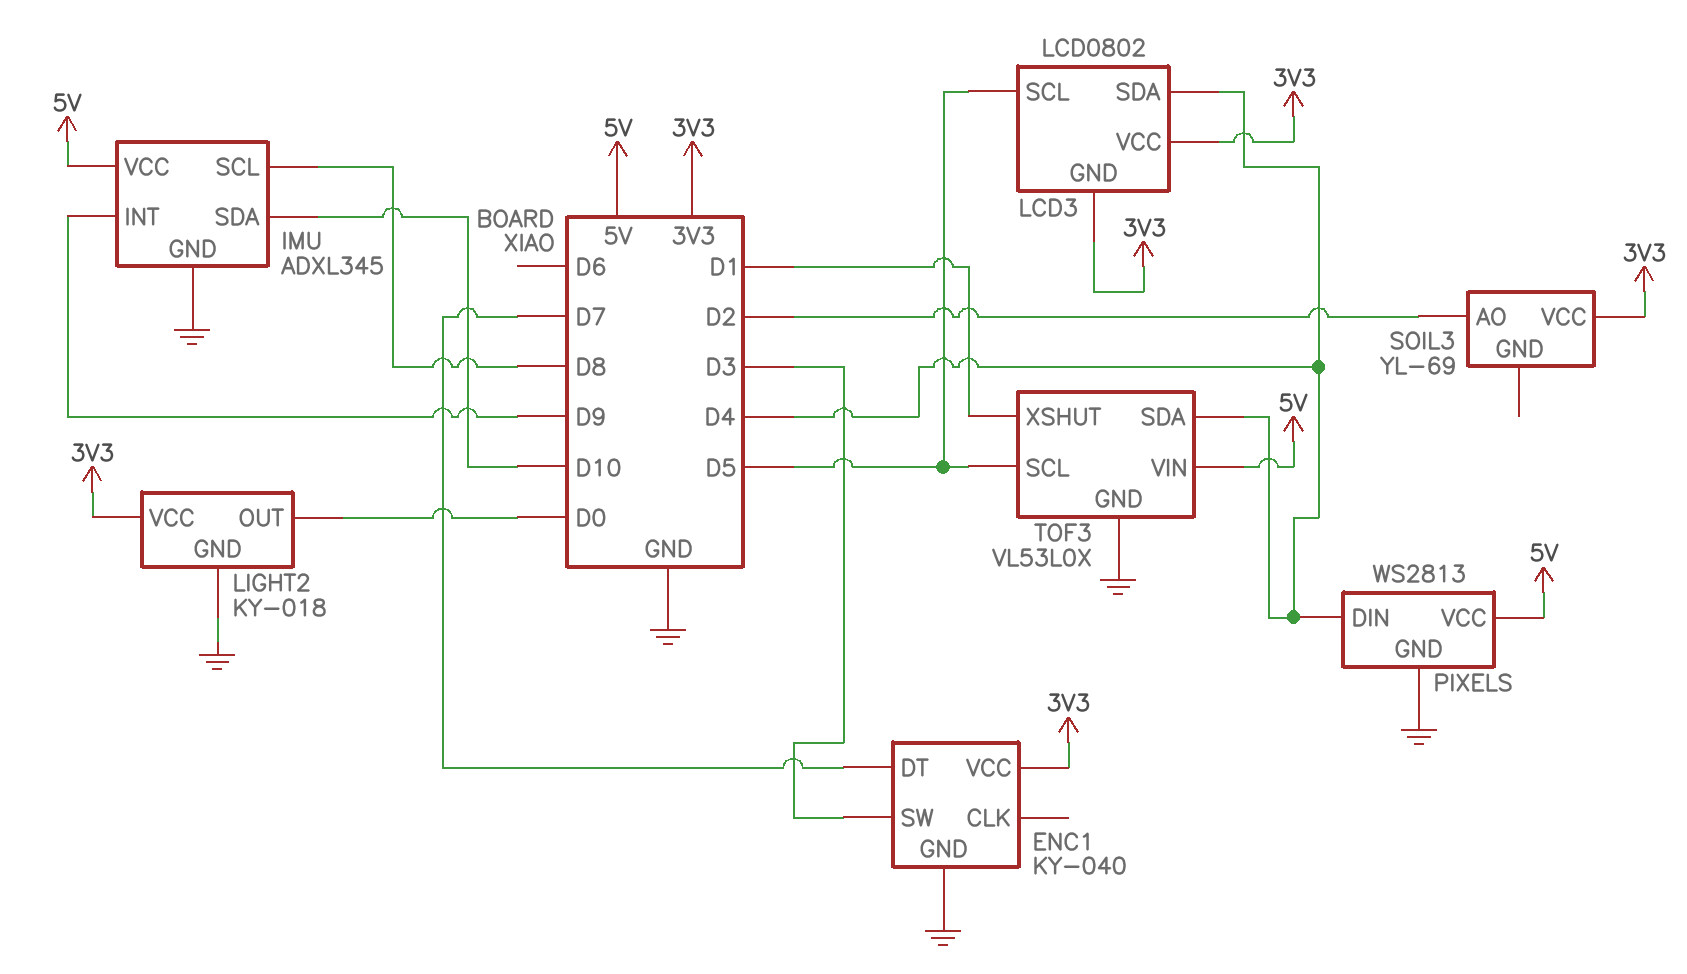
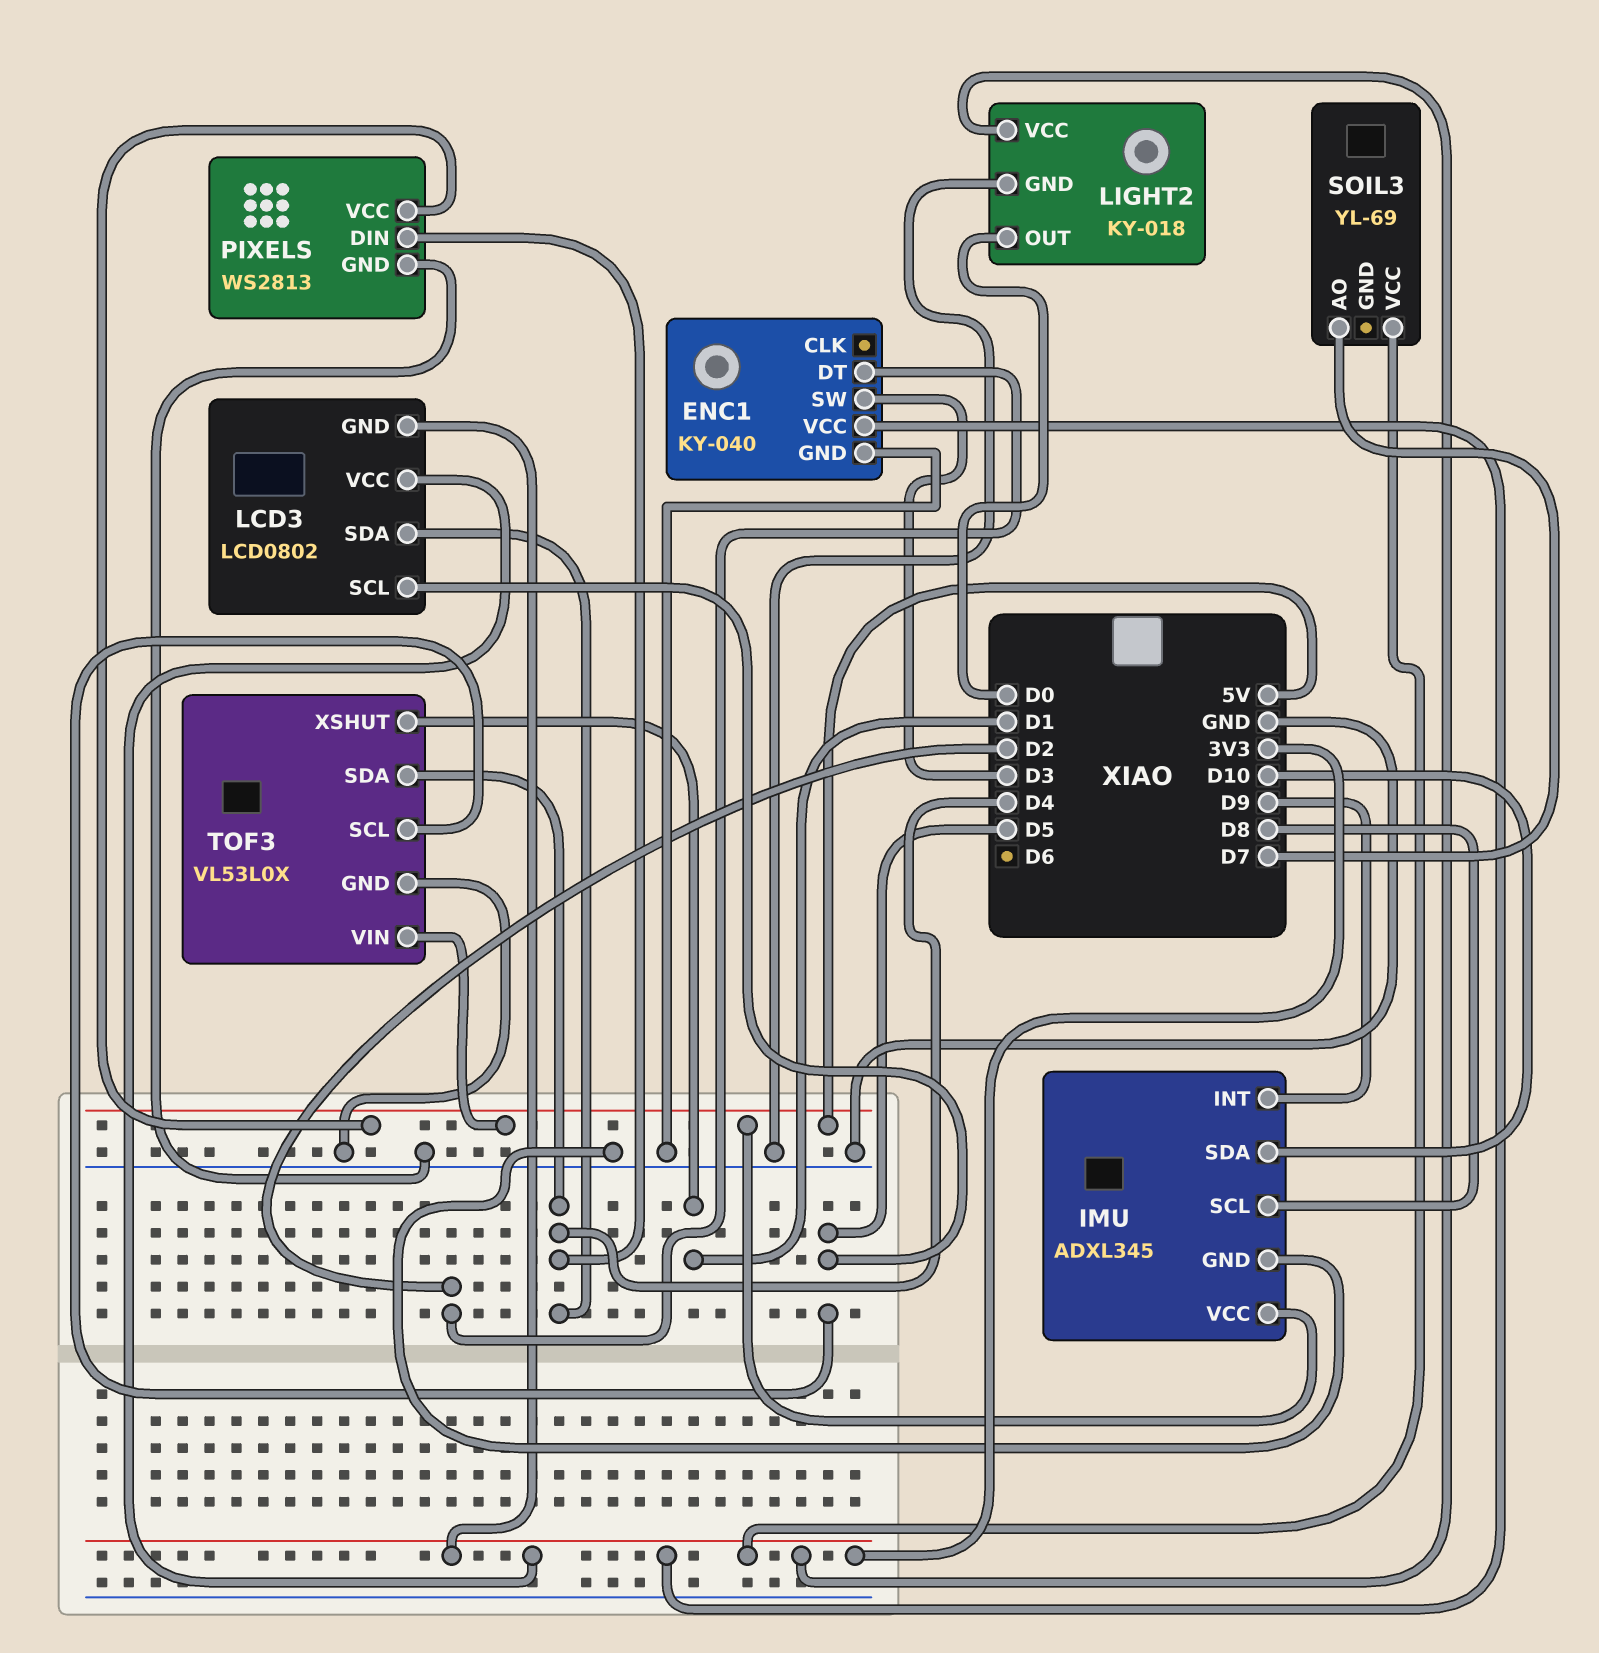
ENC1 pin DT: D7 -> D2
SOIL3 pin AO: D2 -> D7

